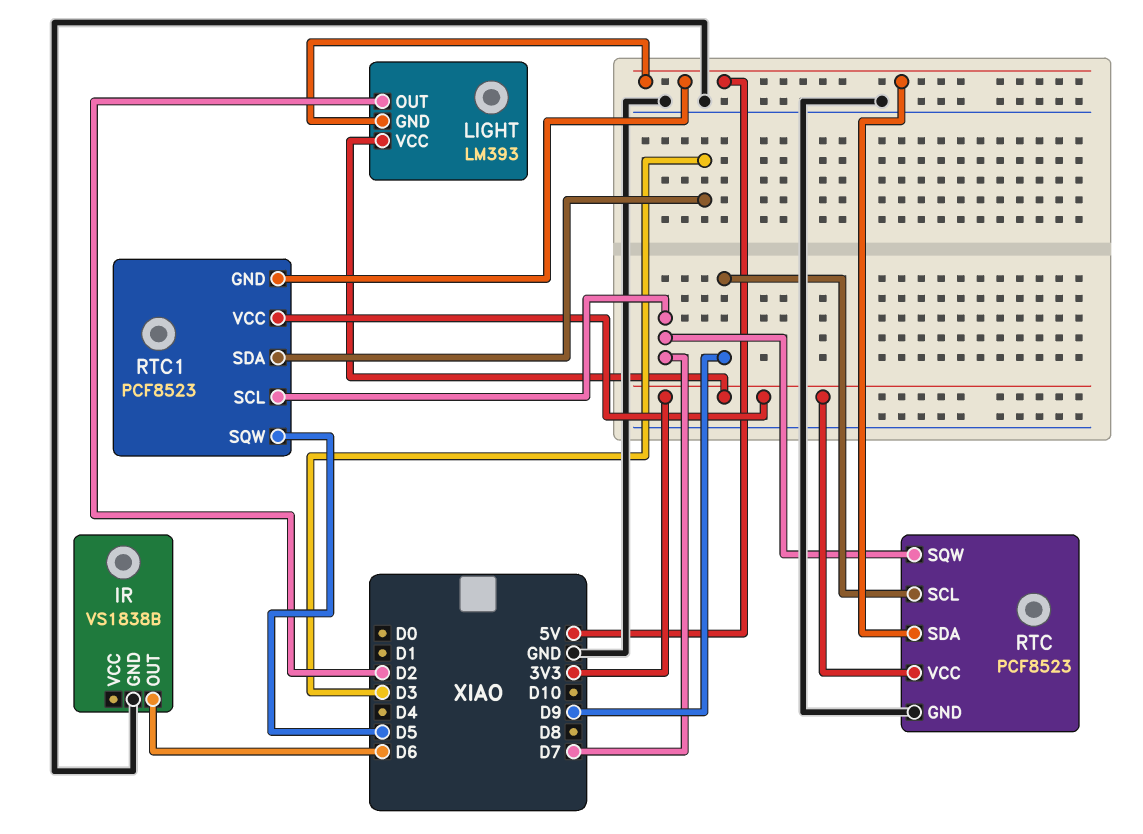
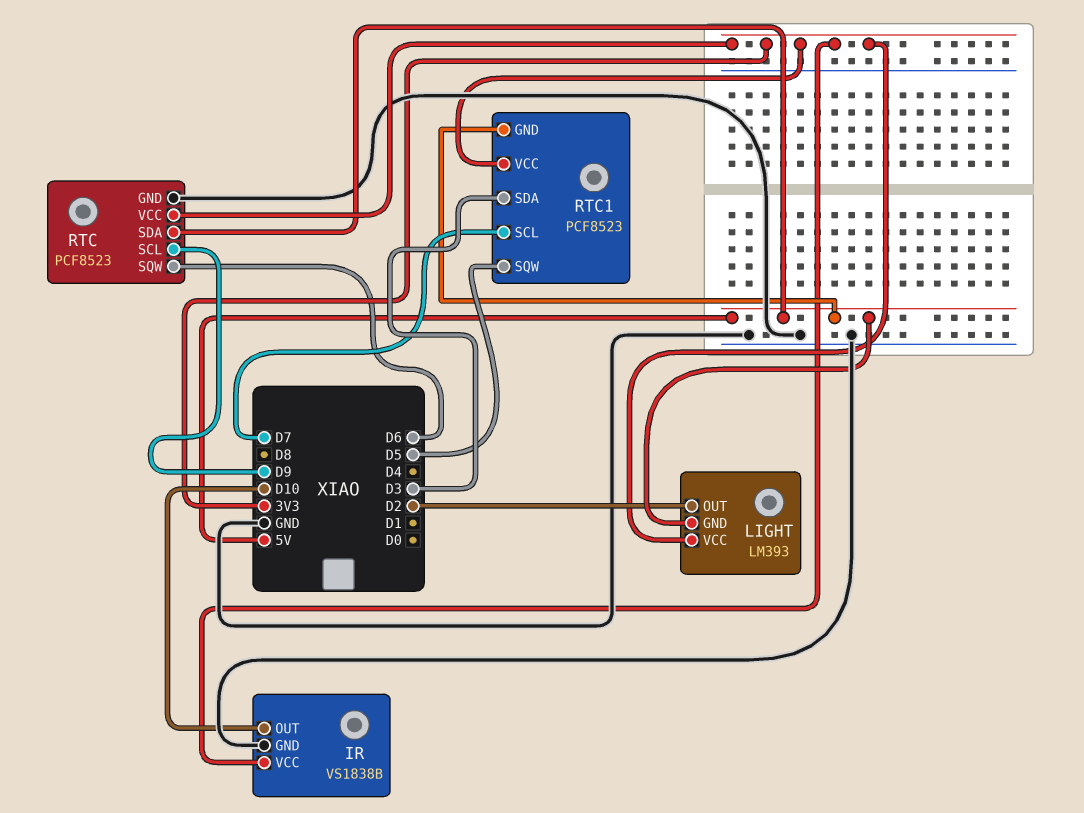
IR pin OUT: D6 -> D10
IR pin VCC: none -> 3V3
RTC pin SQW: D7 -> D6

